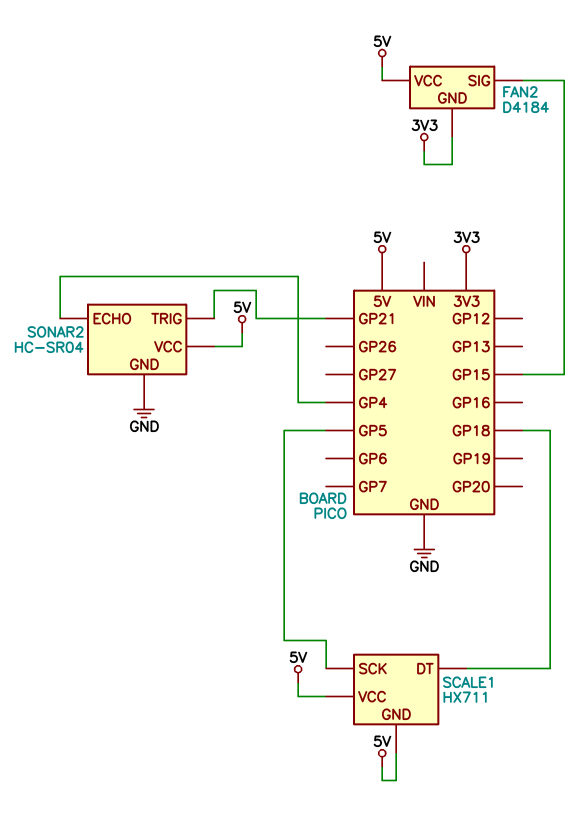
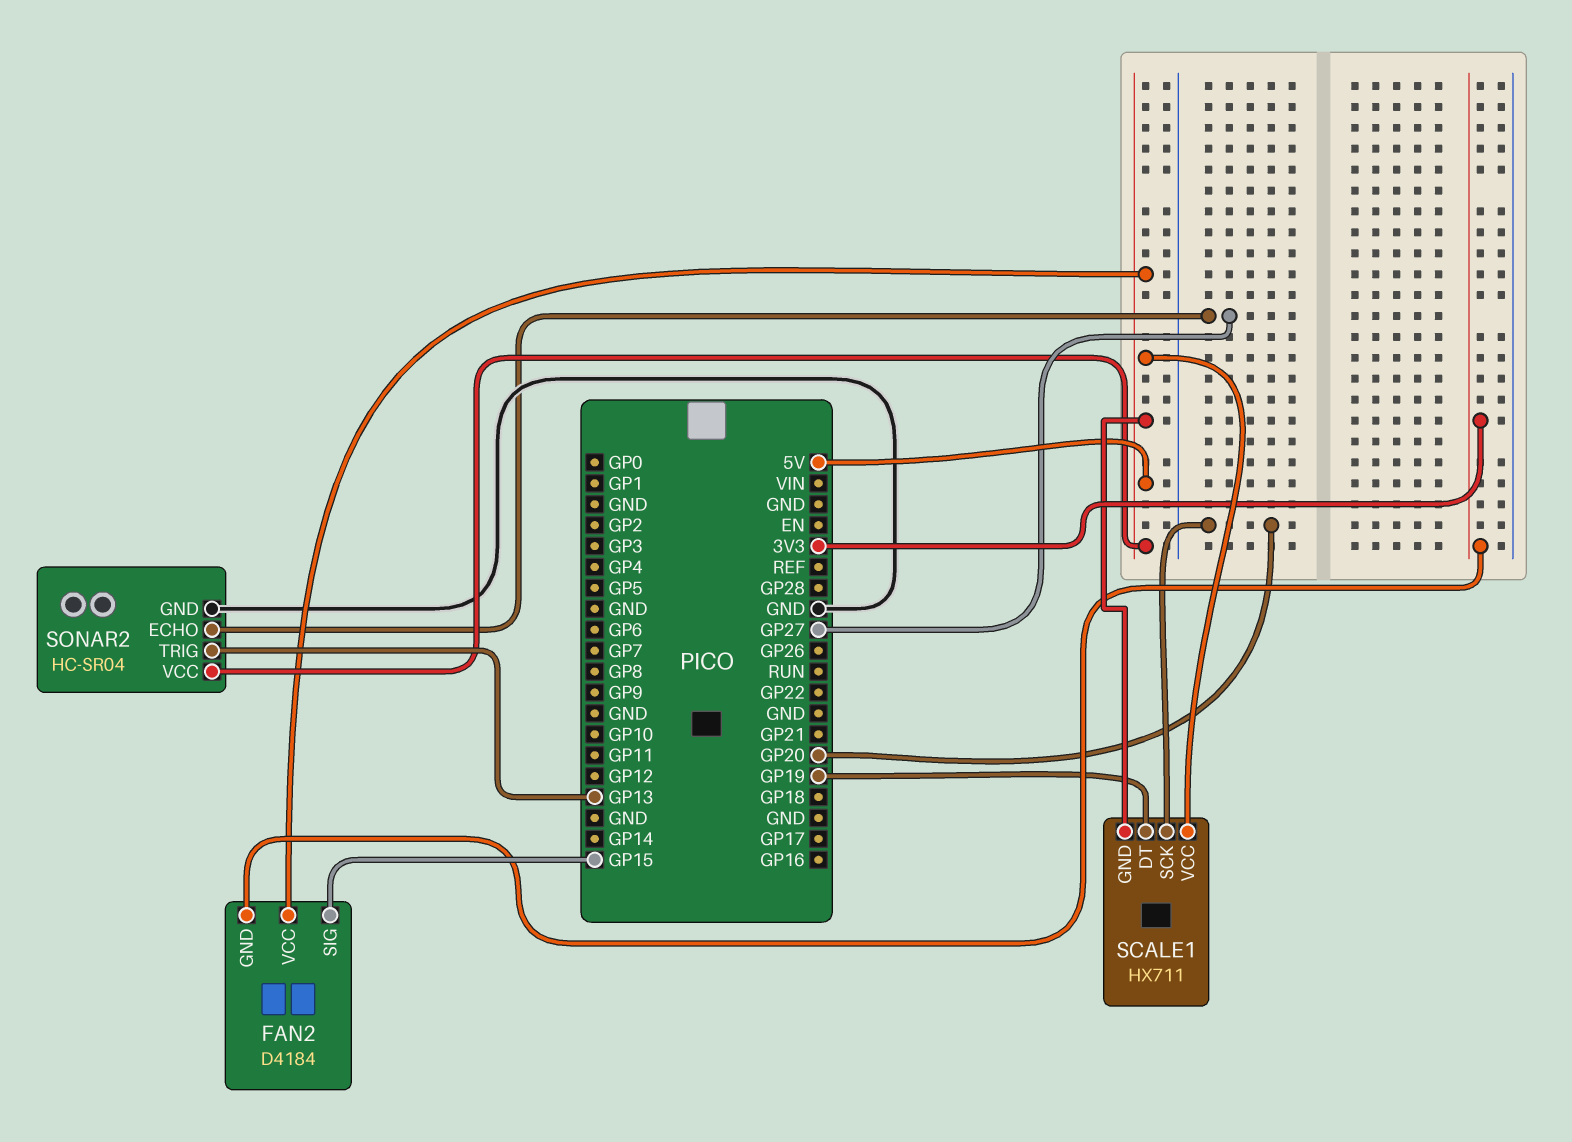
SCALE1 pin DT: GP18 -> GP19
SCALE1 pin SCK: GP5 -> GP20
SONAR2 pin ECHO: GP4 -> GP27
SONAR2 pin TRIG: GP21 -> GP13

